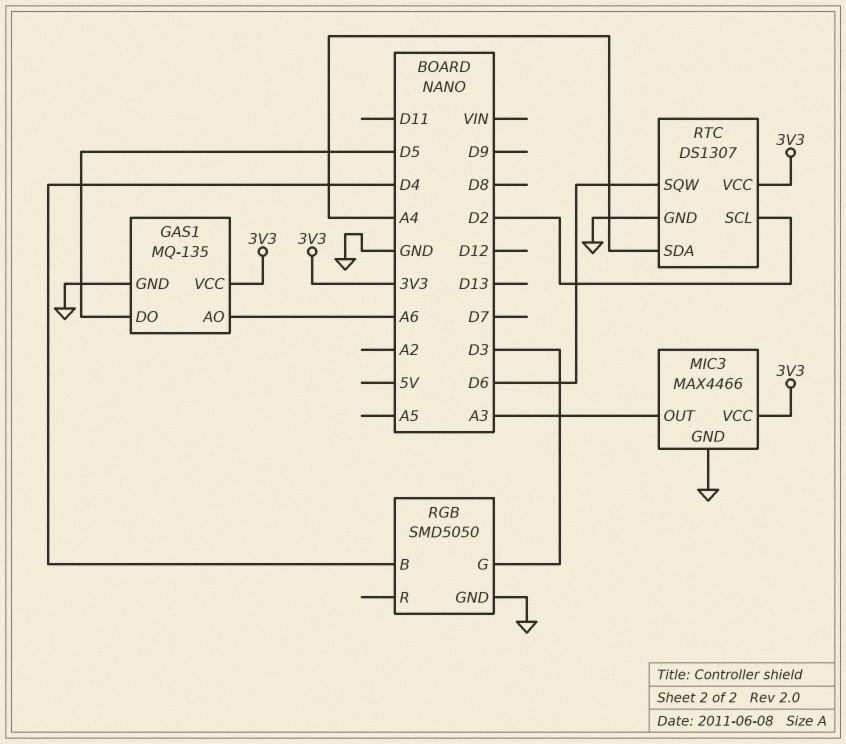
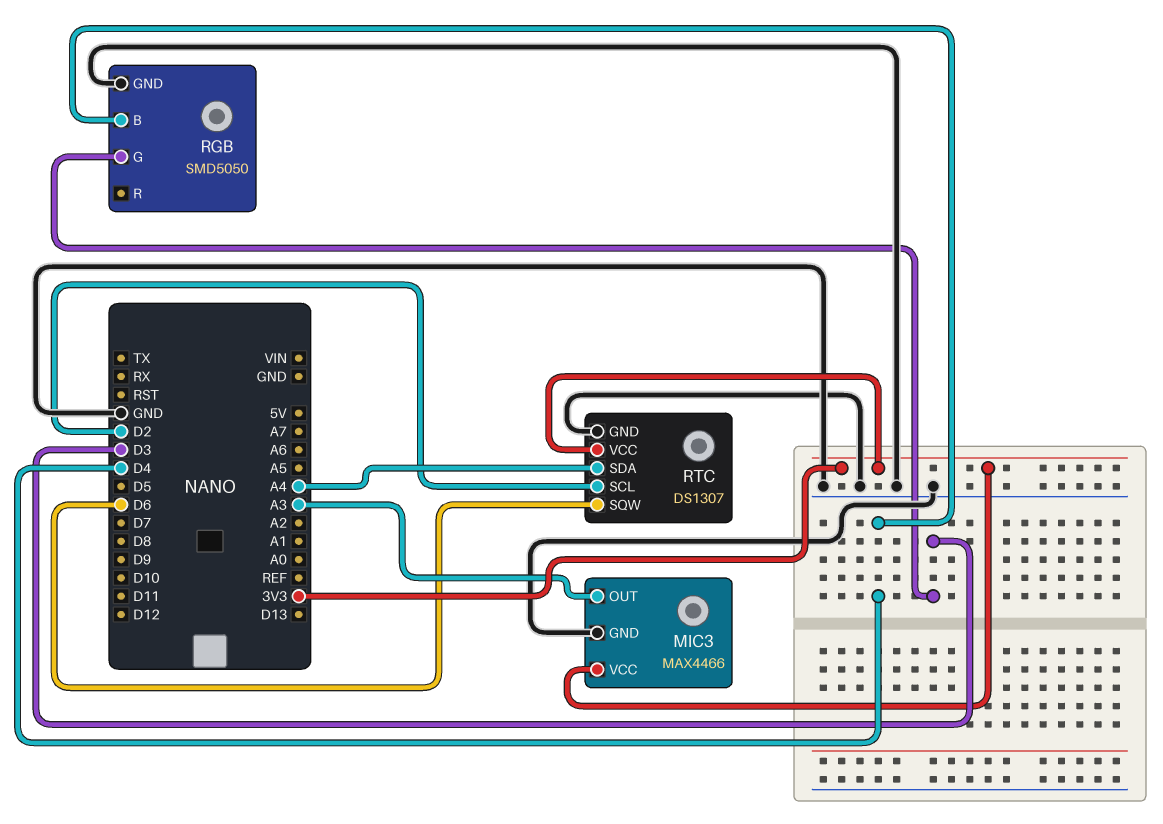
GAS1: MQ-135 -> none
GAS1 pin AO: A6 -> none
GAS1 pin DO: D5 -> none
GAS1 pin GND: GND -> none
GAS1 pin VCC: 3V3 -> none

